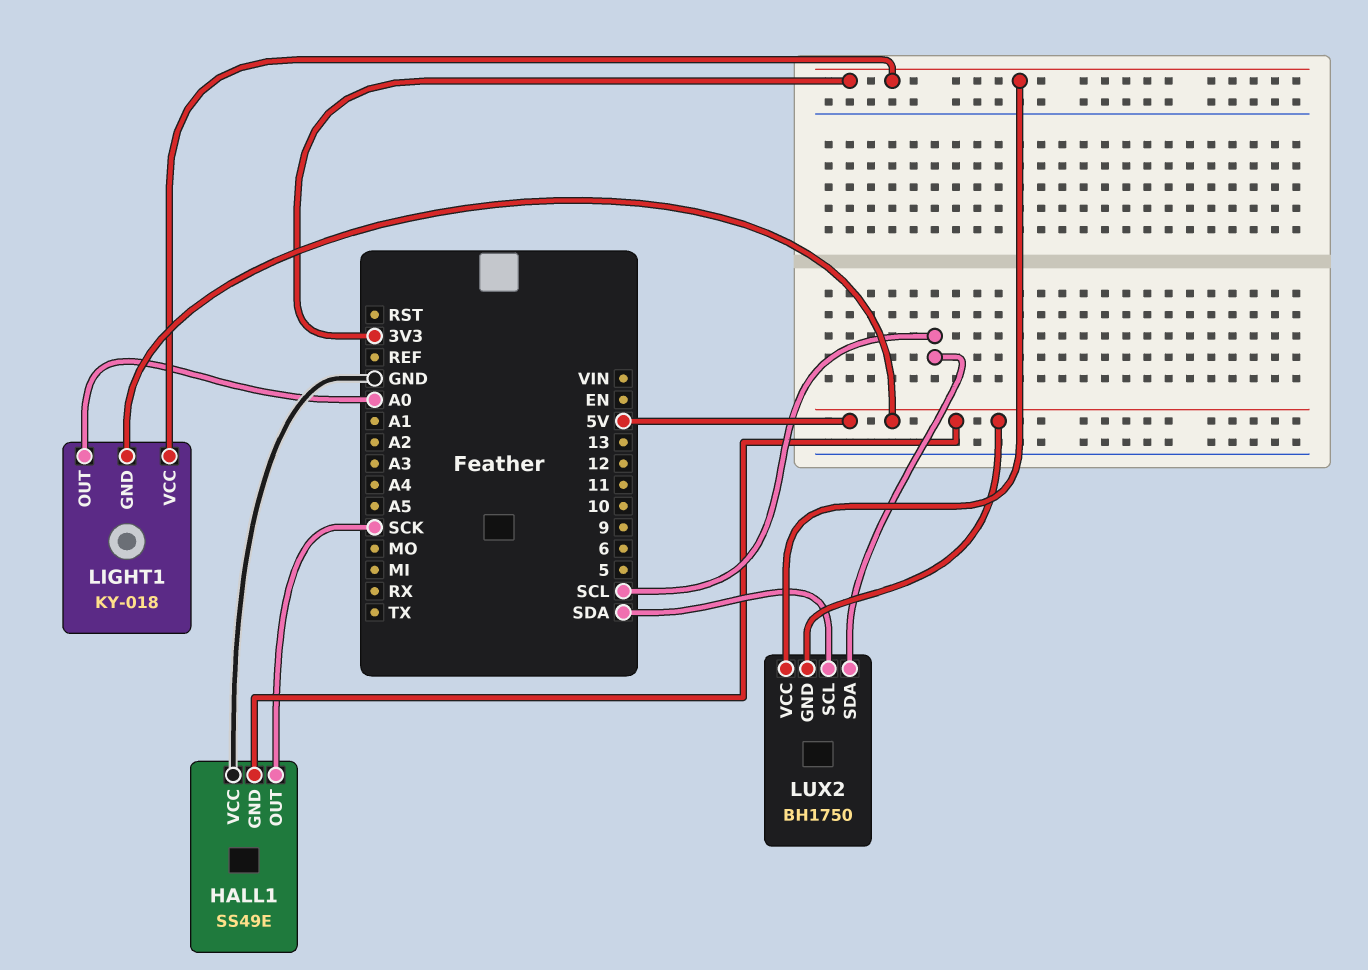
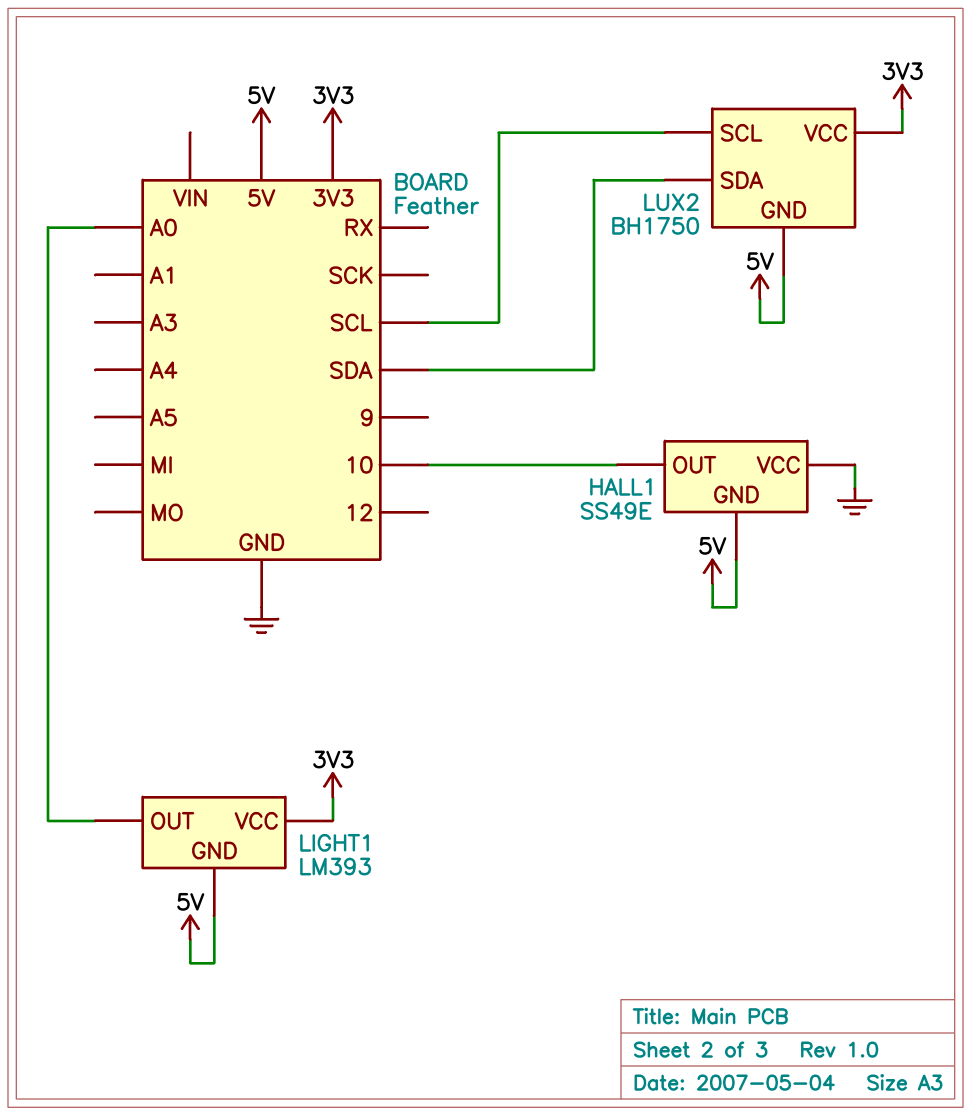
HALL1 pin OUT: SCK -> 10
LIGHT1: KY-018 -> LM393
LUX2 pin SCL: SDA -> SCL
LUX2 pin SDA: SCL -> SDA

